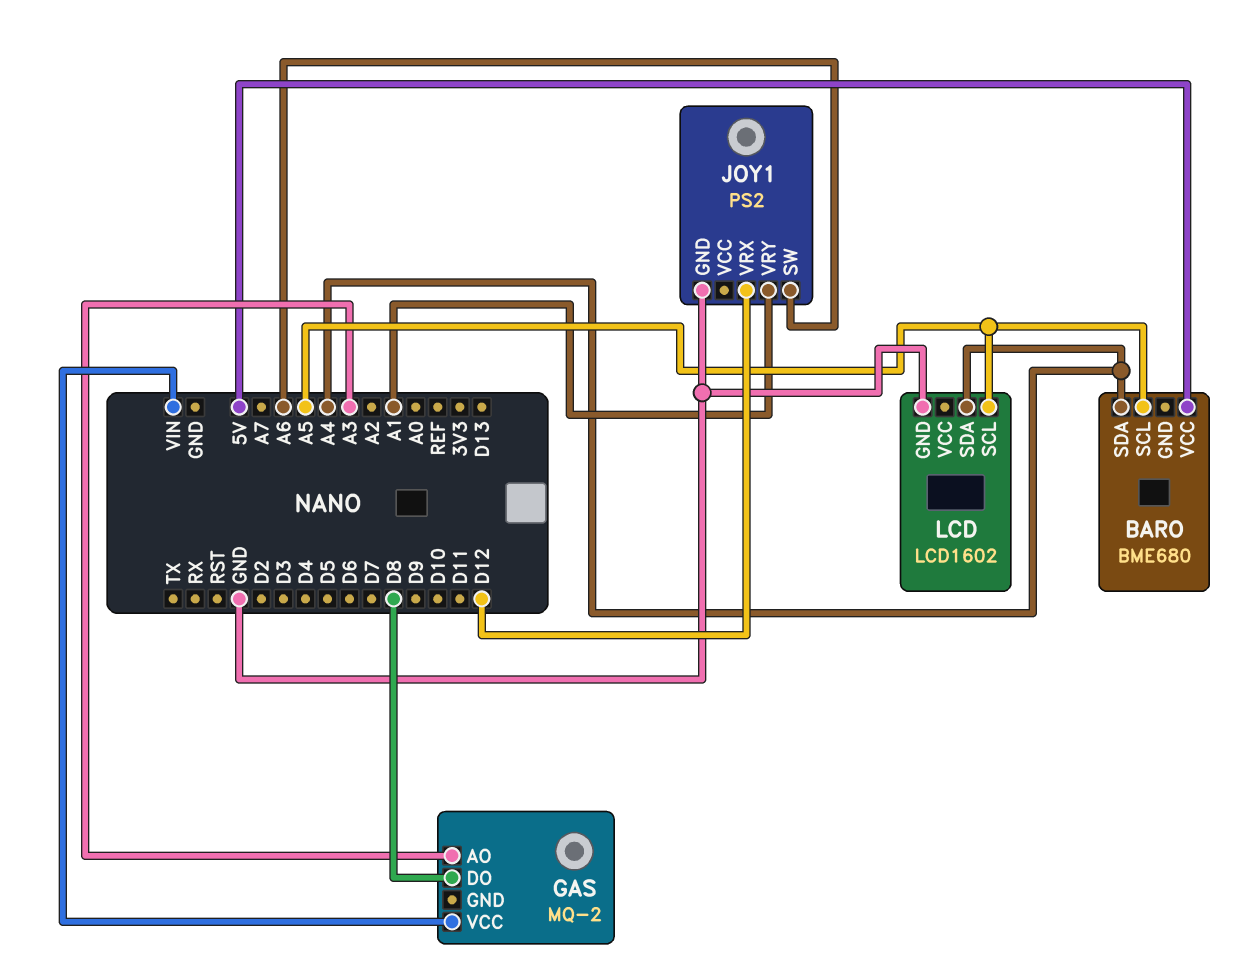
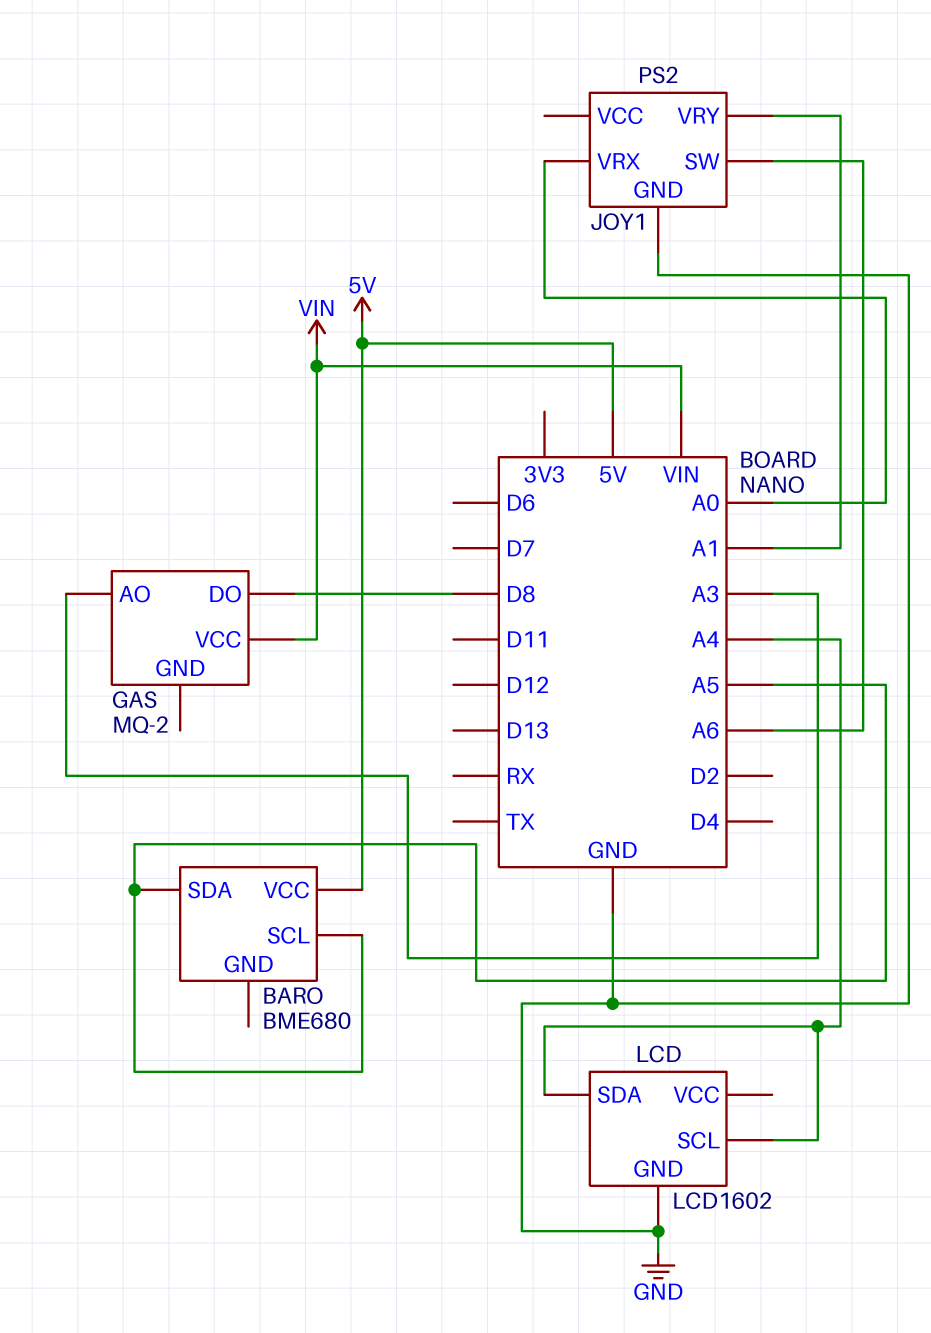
BARO pin SDA: A4 -> A5
JOY1 pin VRX: D12 -> A0
LCD pin SCL: A5 -> A4

